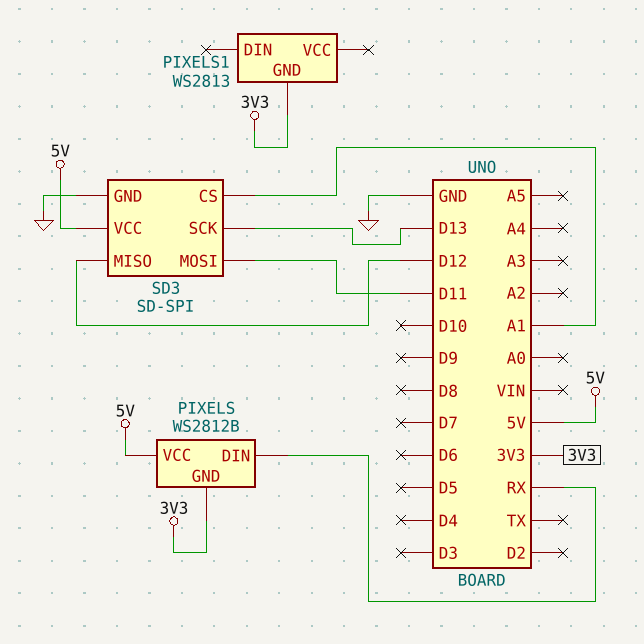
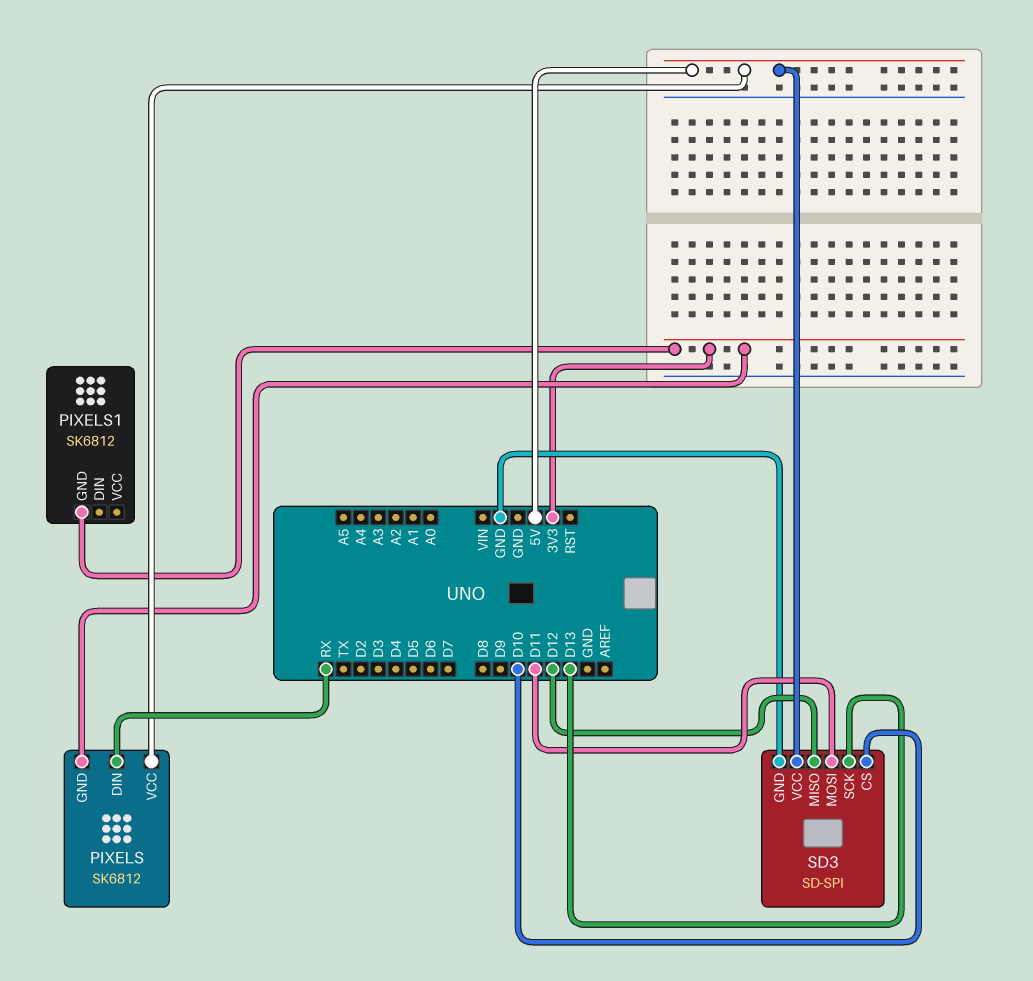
PIXELS: WS2812B -> SK6812
PIXELS1: WS2813 -> SK6812
SD3 pin CS: A1 -> D10

